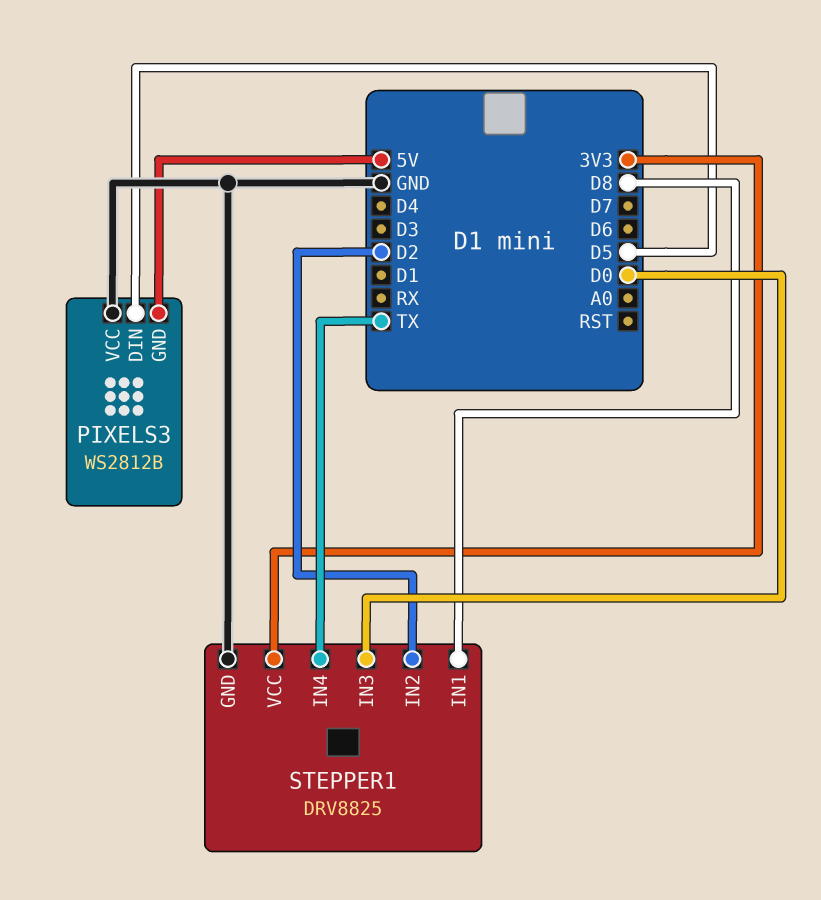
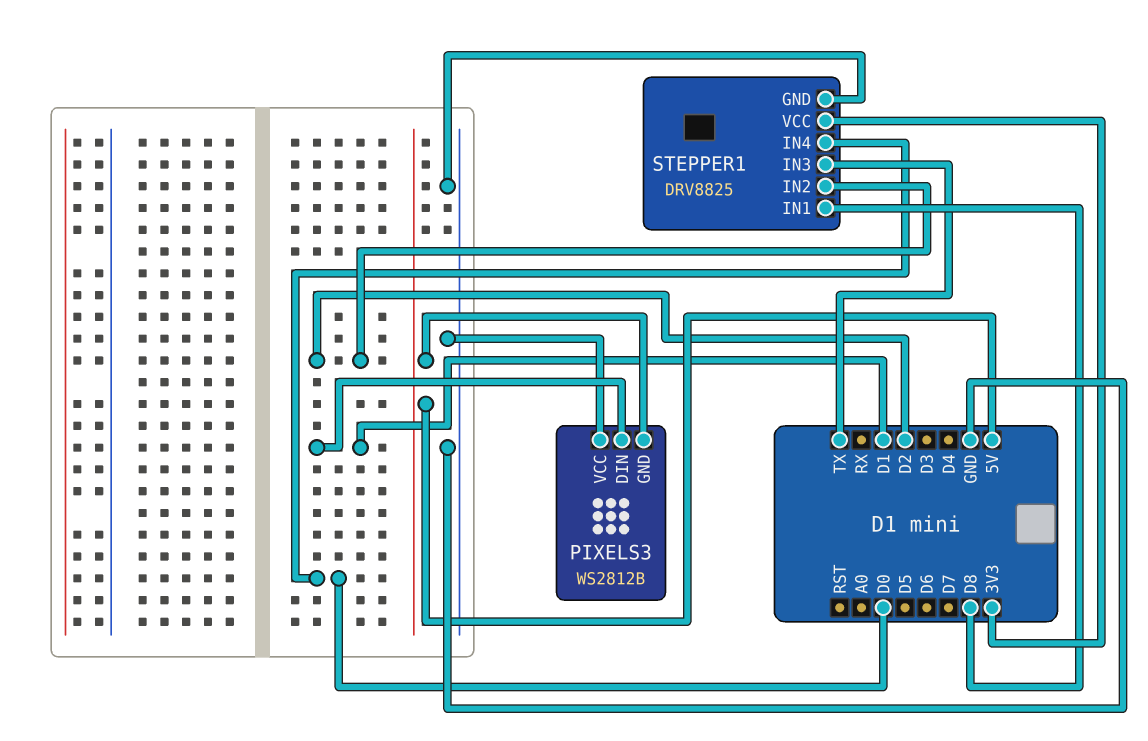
PIXELS3 pin DIN: D5 -> D1
STEPPER1 pin IN3: D0 -> TX
STEPPER1 pin IN4: TX -> D0

